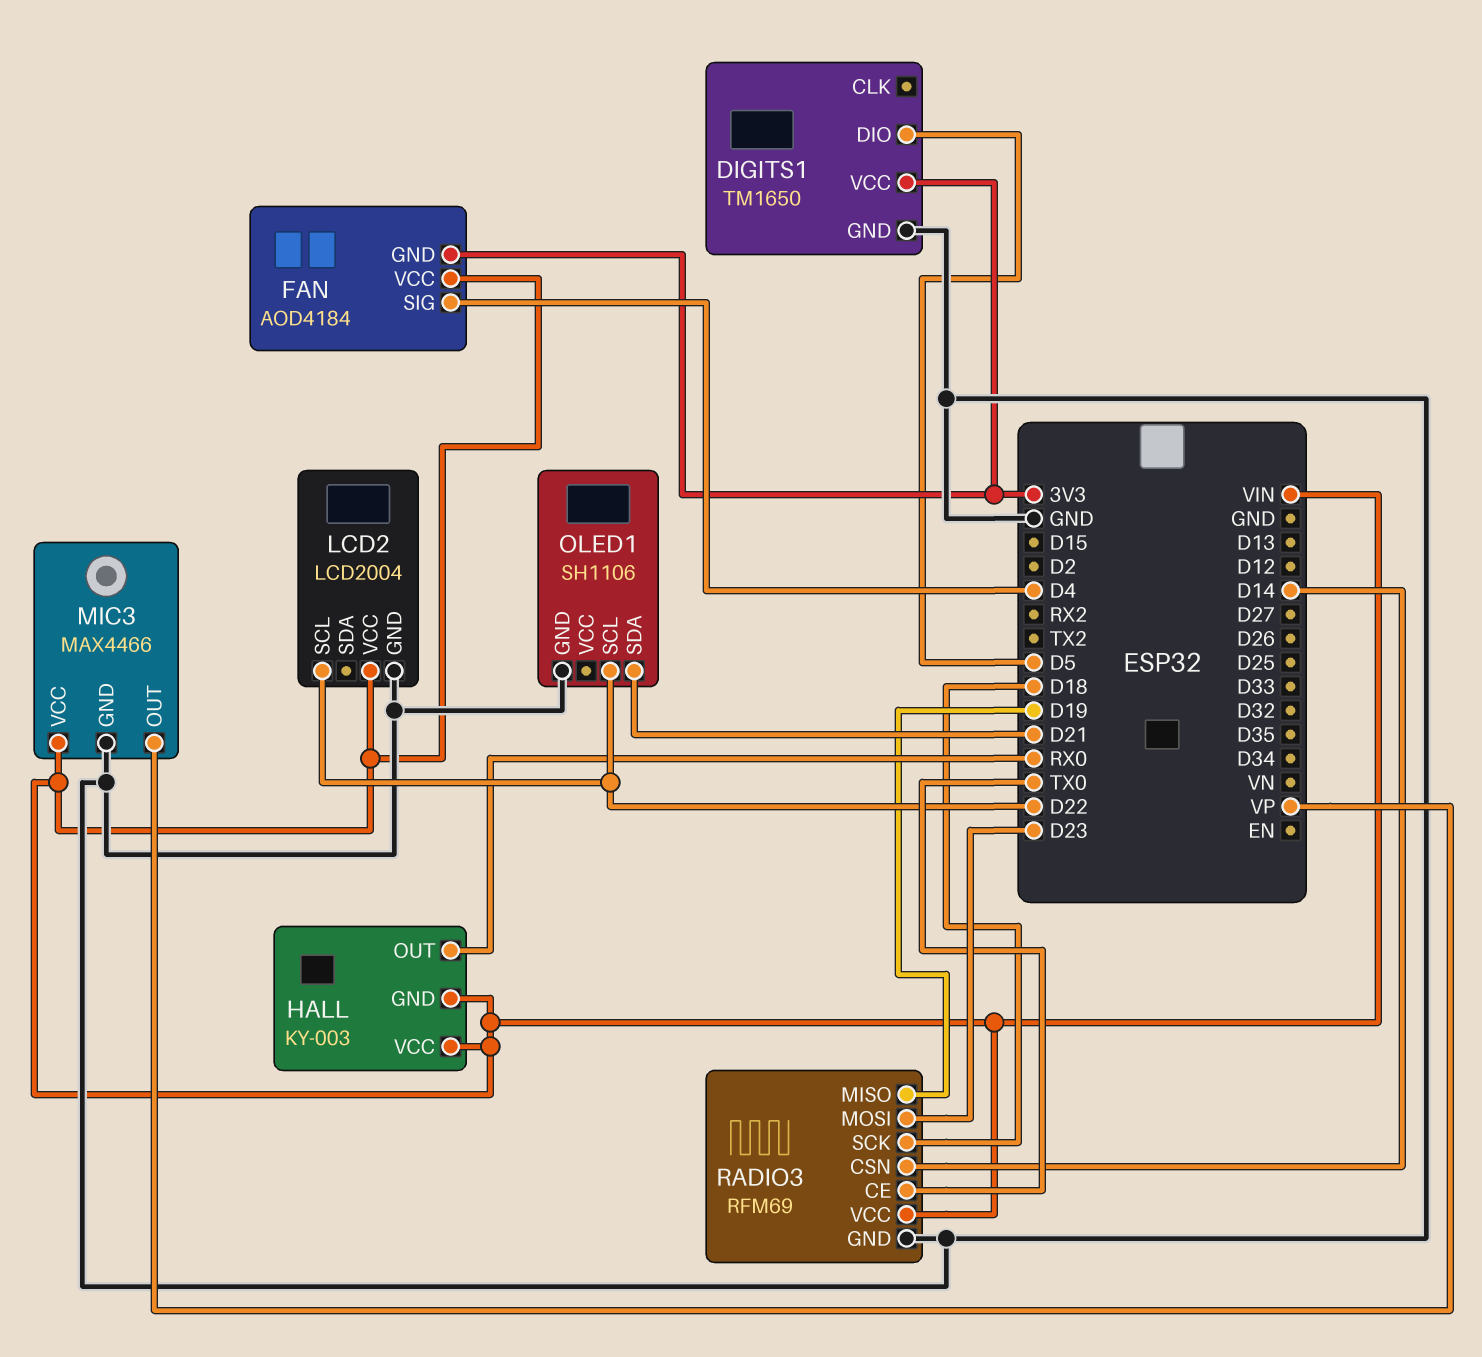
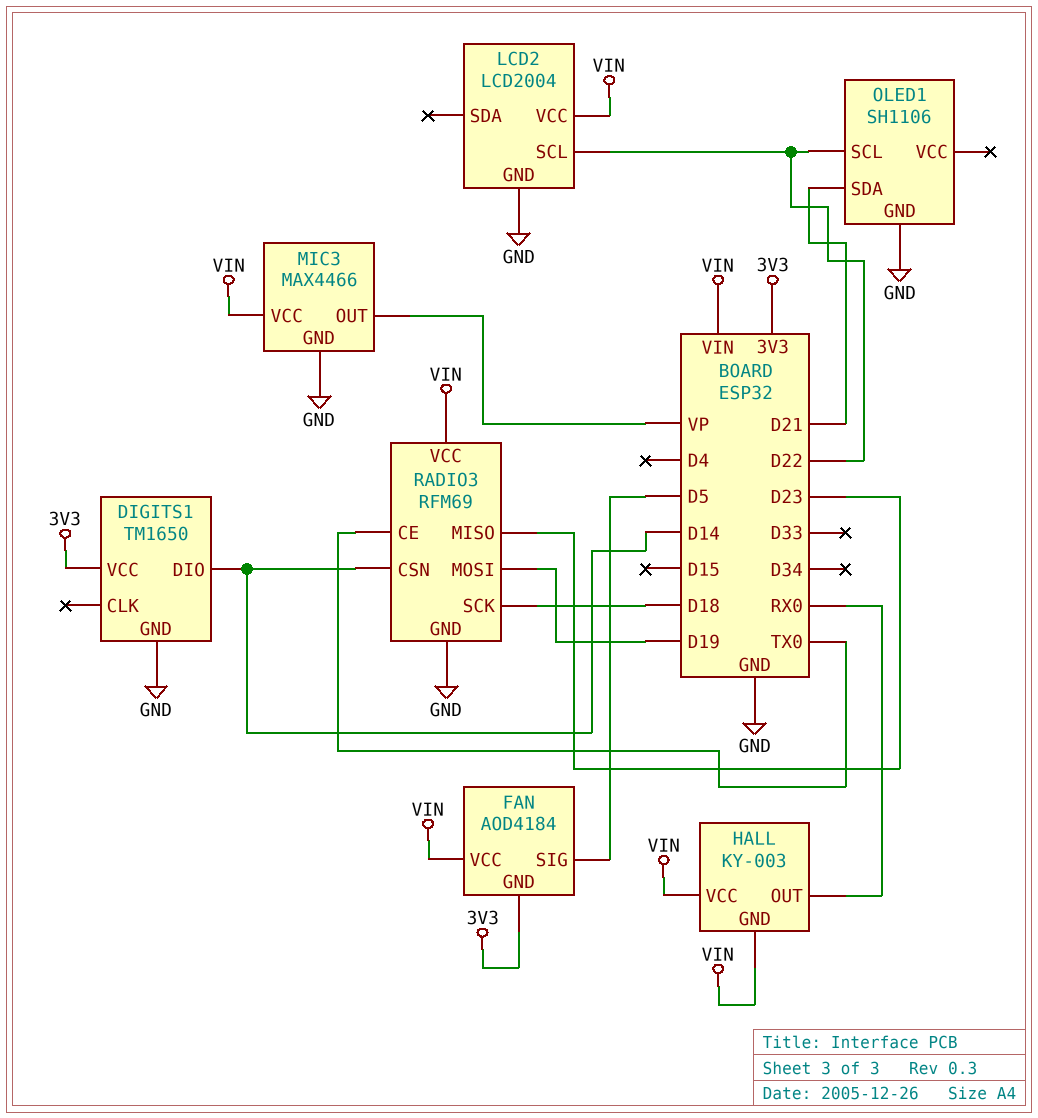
DIGITS1 pin DIO: D5 -> D14
FAN pin SIG: D4 -> D5
RADIO3 pin MISO: D19 -> D23
RADIO3 pin MOSI: D23 -> D19

